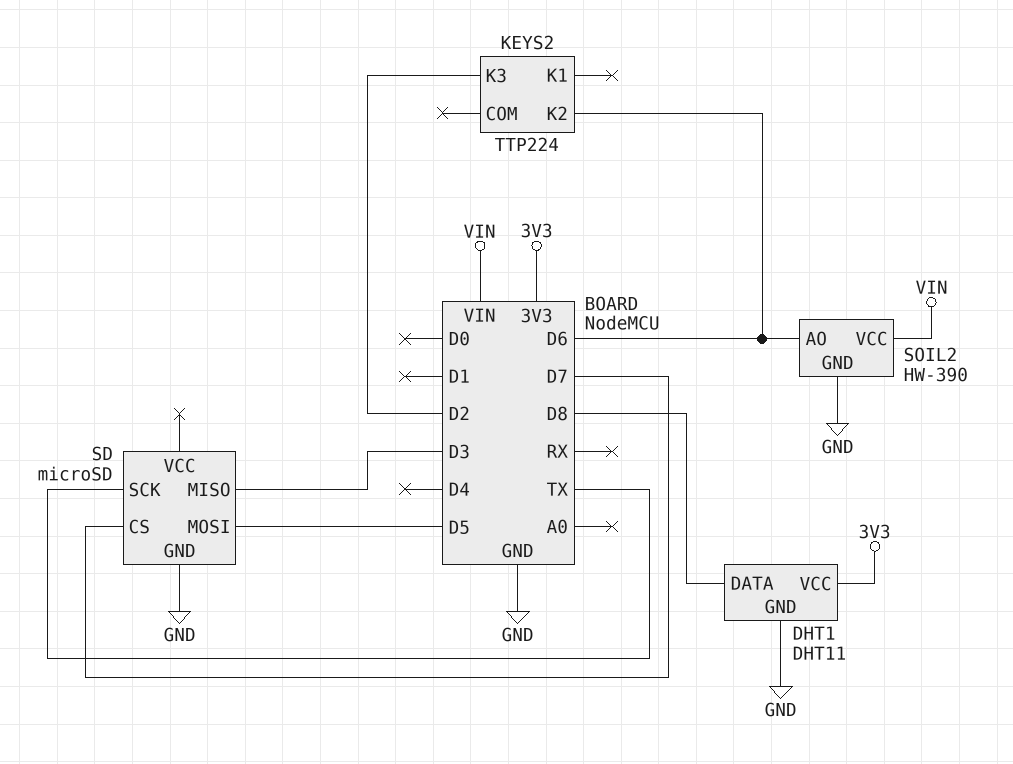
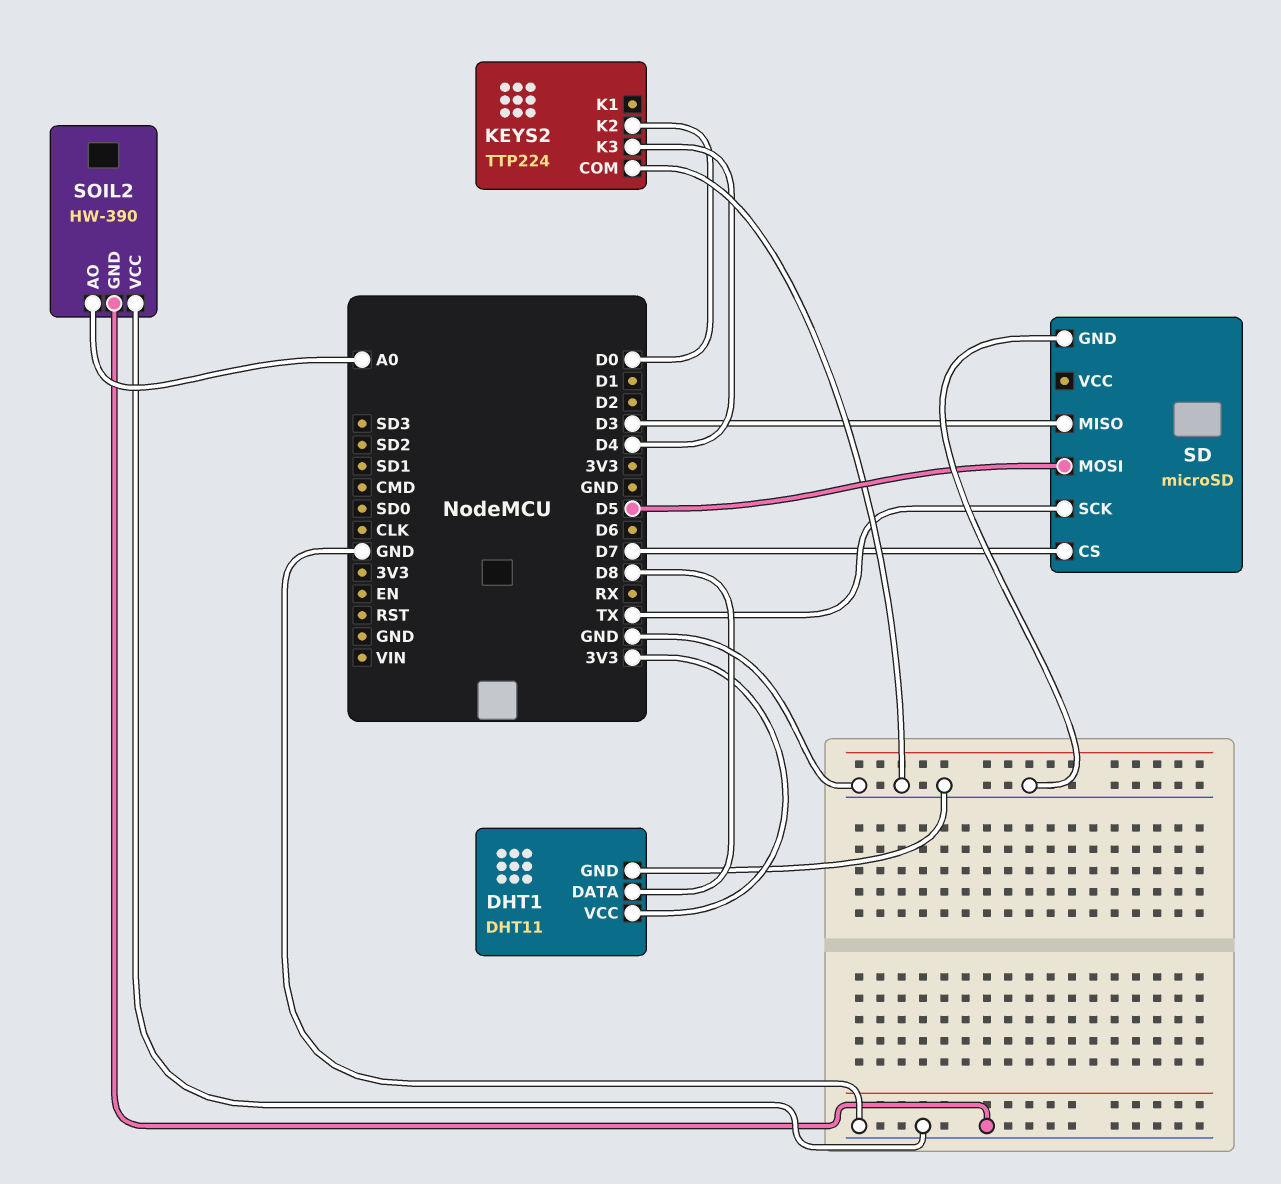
KEYS2 pin COM: none -> GND
KEYS2 pin K2: D6 -> D0
KEYS2 pin K3: D2 -> D4
SOIL2 pin AO: D6 -> A0
SOIL2 pin VCC: VIN -> GND

